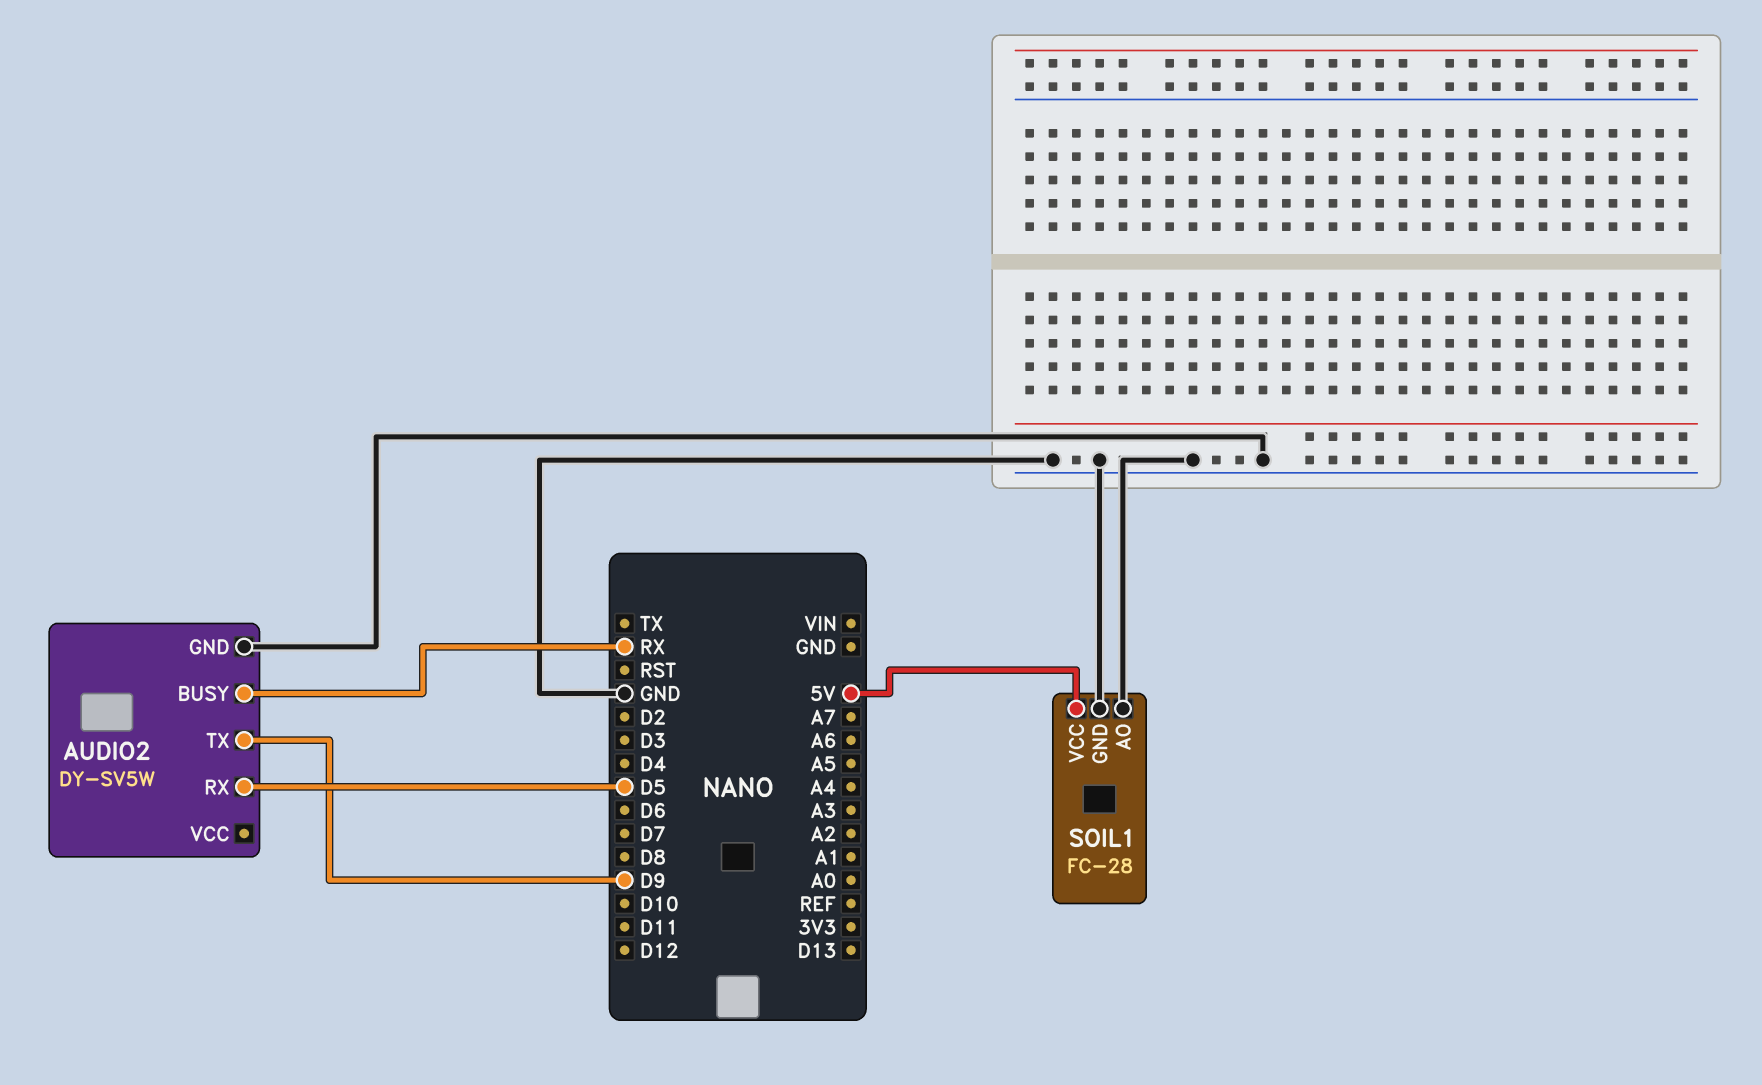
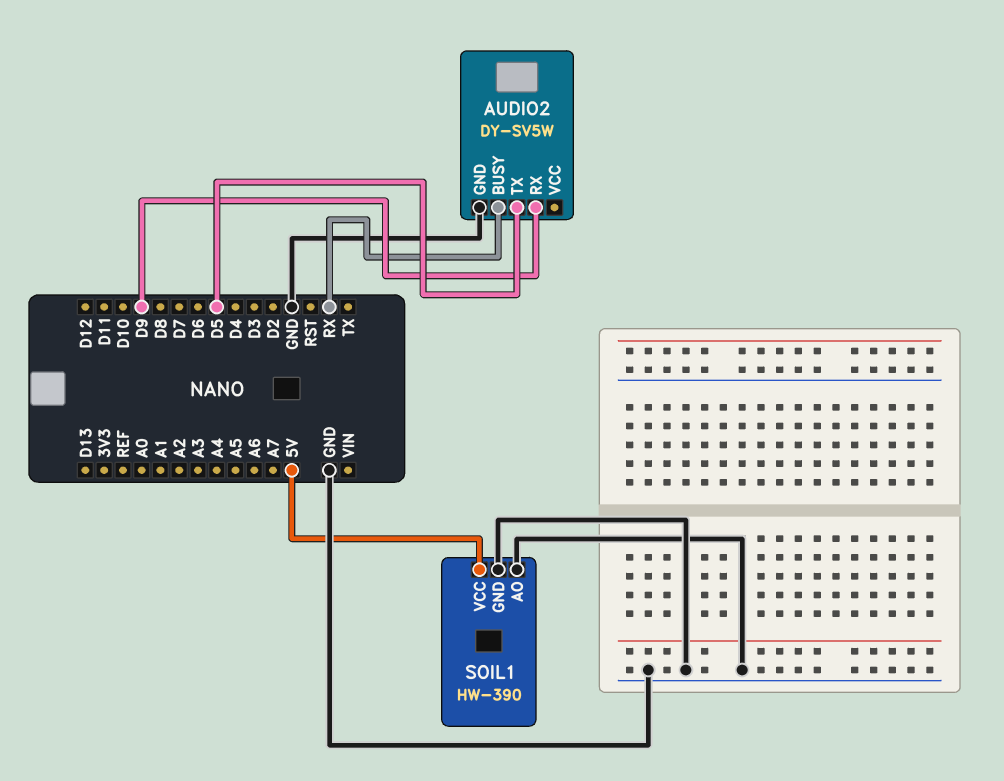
AUDIO2 pin RX: D5 -> D9
AUDIO2 pin TX: D9 -> D5
SOIL1: FC-28 -> HW-390

